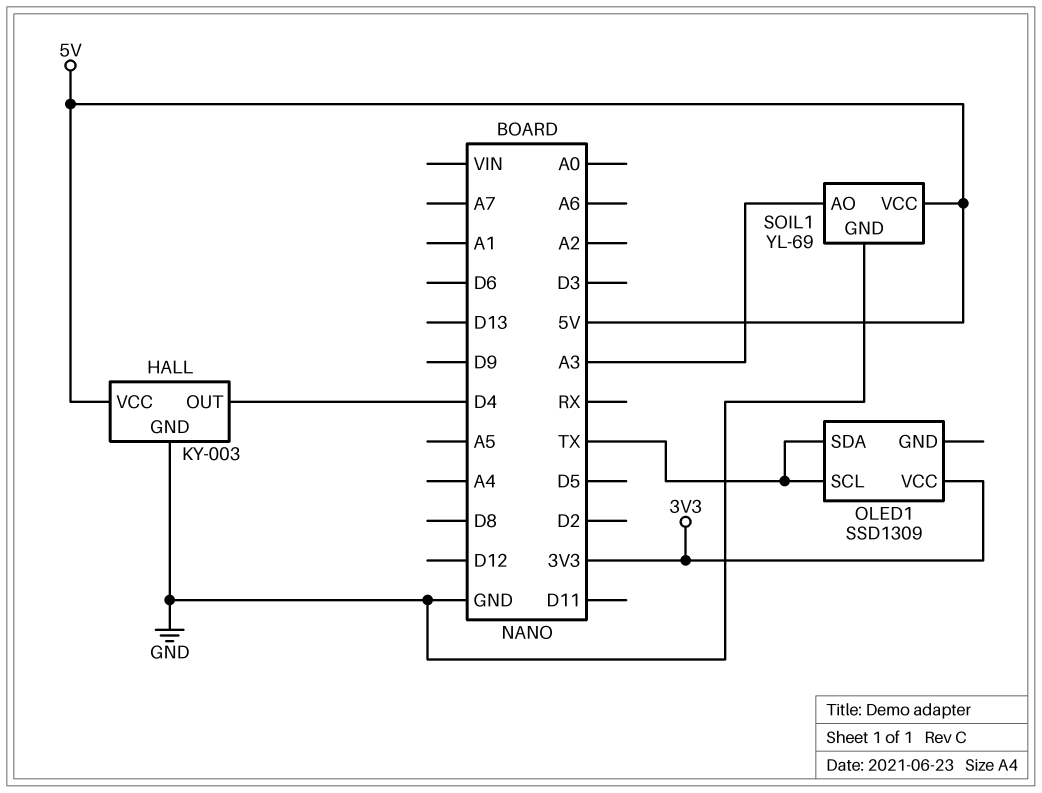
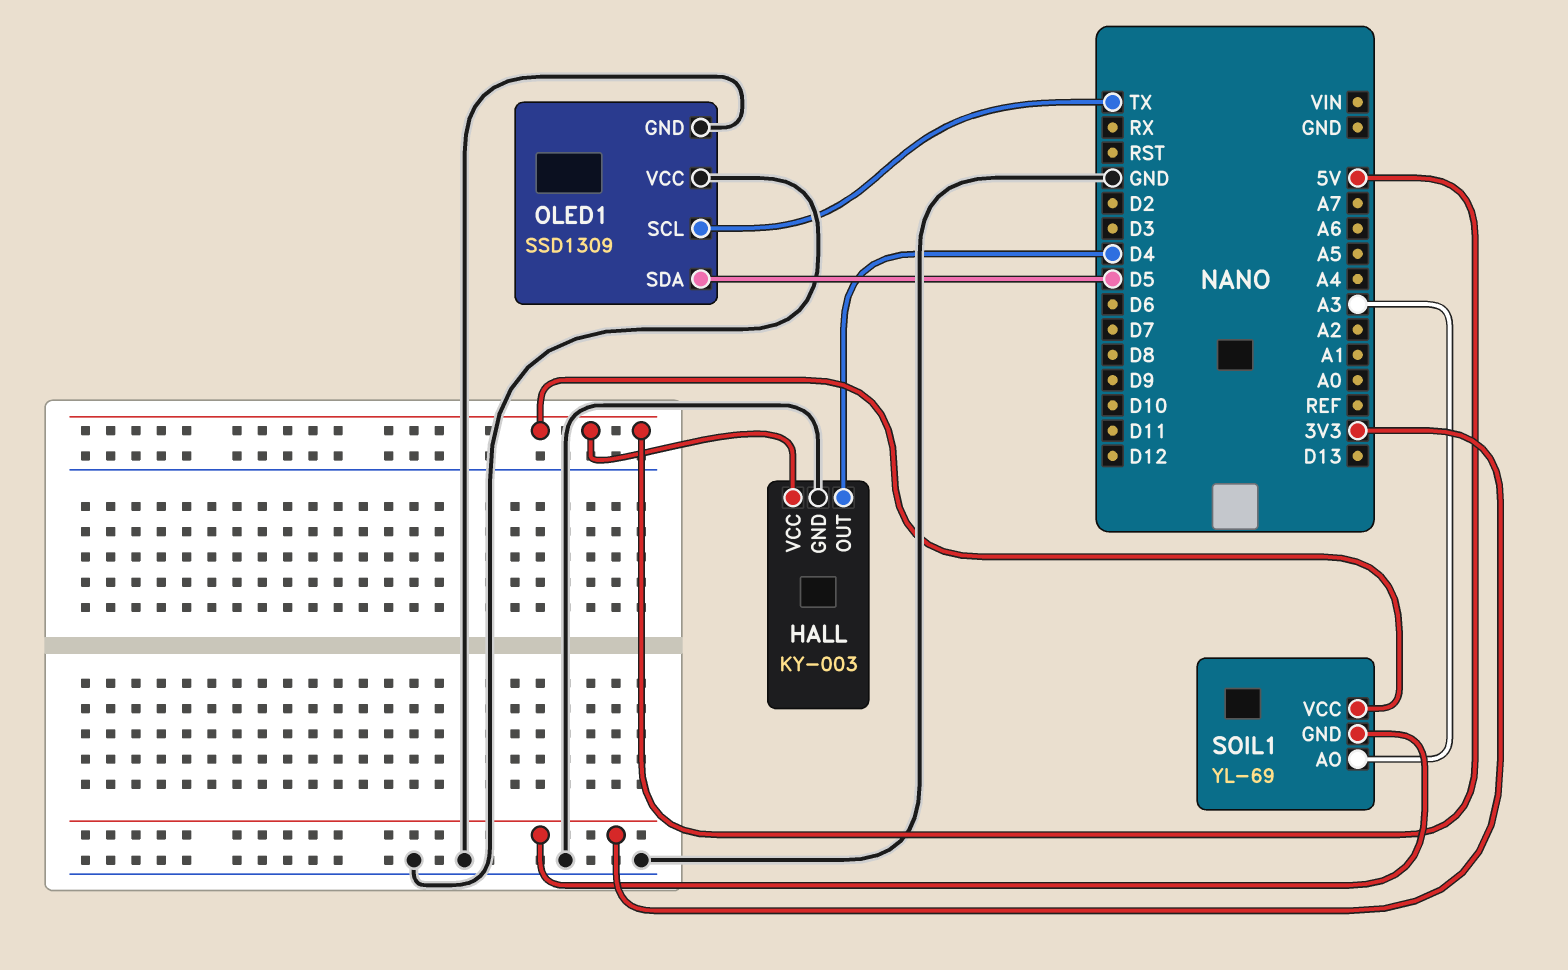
OLED1 pin GND: none -> GND
OLED1 pin SDA: TX -> D5
OLED1 pin VCC: 3V3 -> GND
SOIL1 pin GND: GND -> 3V3

